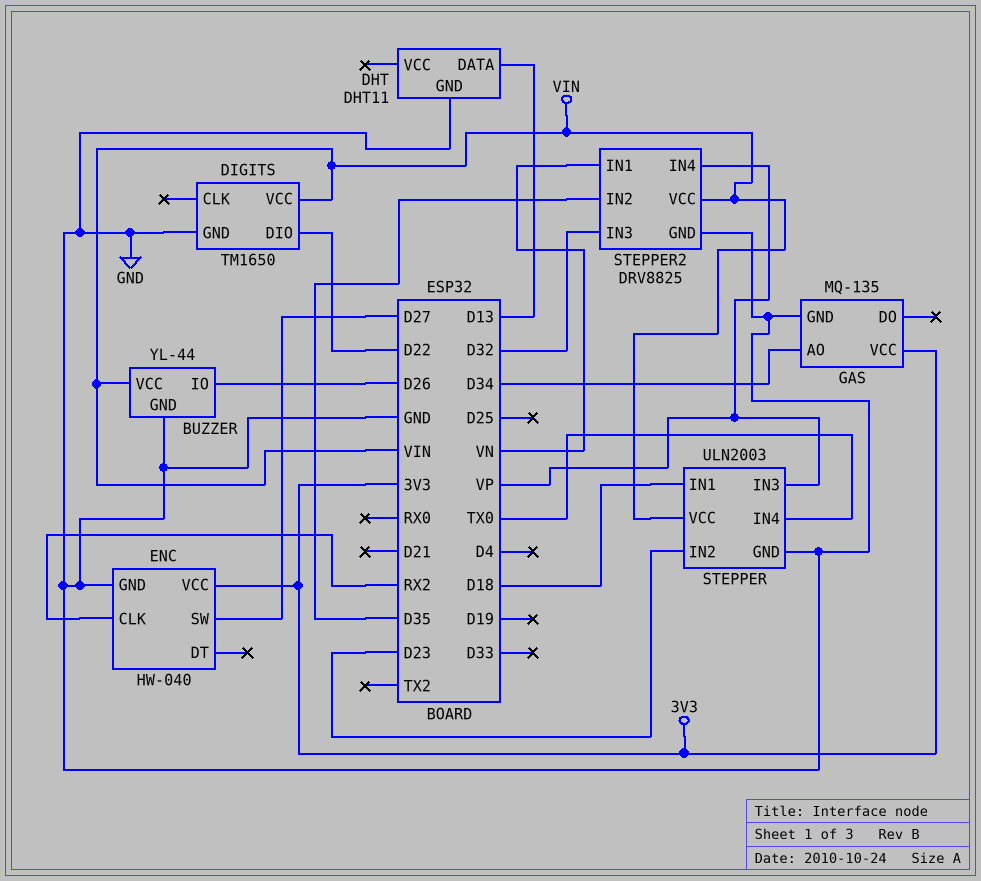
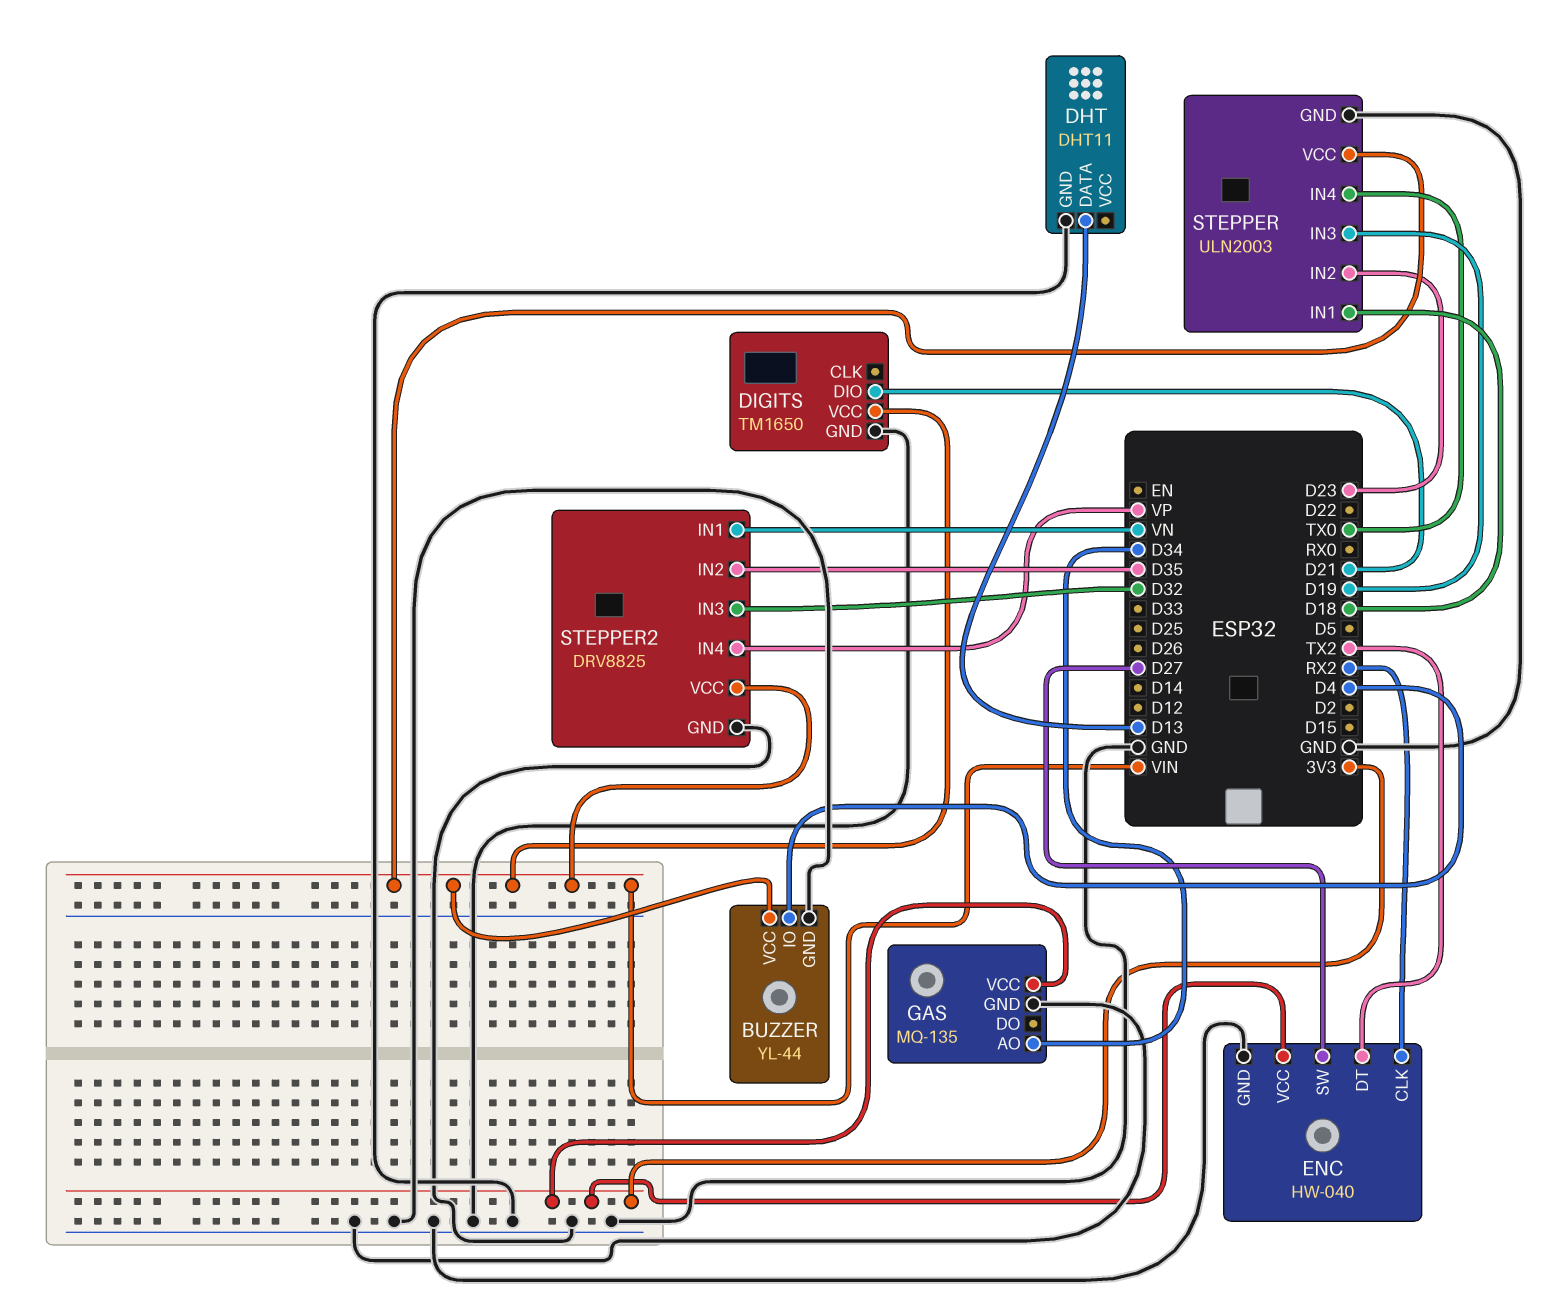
BUZZER pin IO: D26 -> D4
DIGITS pin DIO: D22 -> D21
ENC pin DT: none -> TX2
STEPPER pin IN3: VP -> D19

